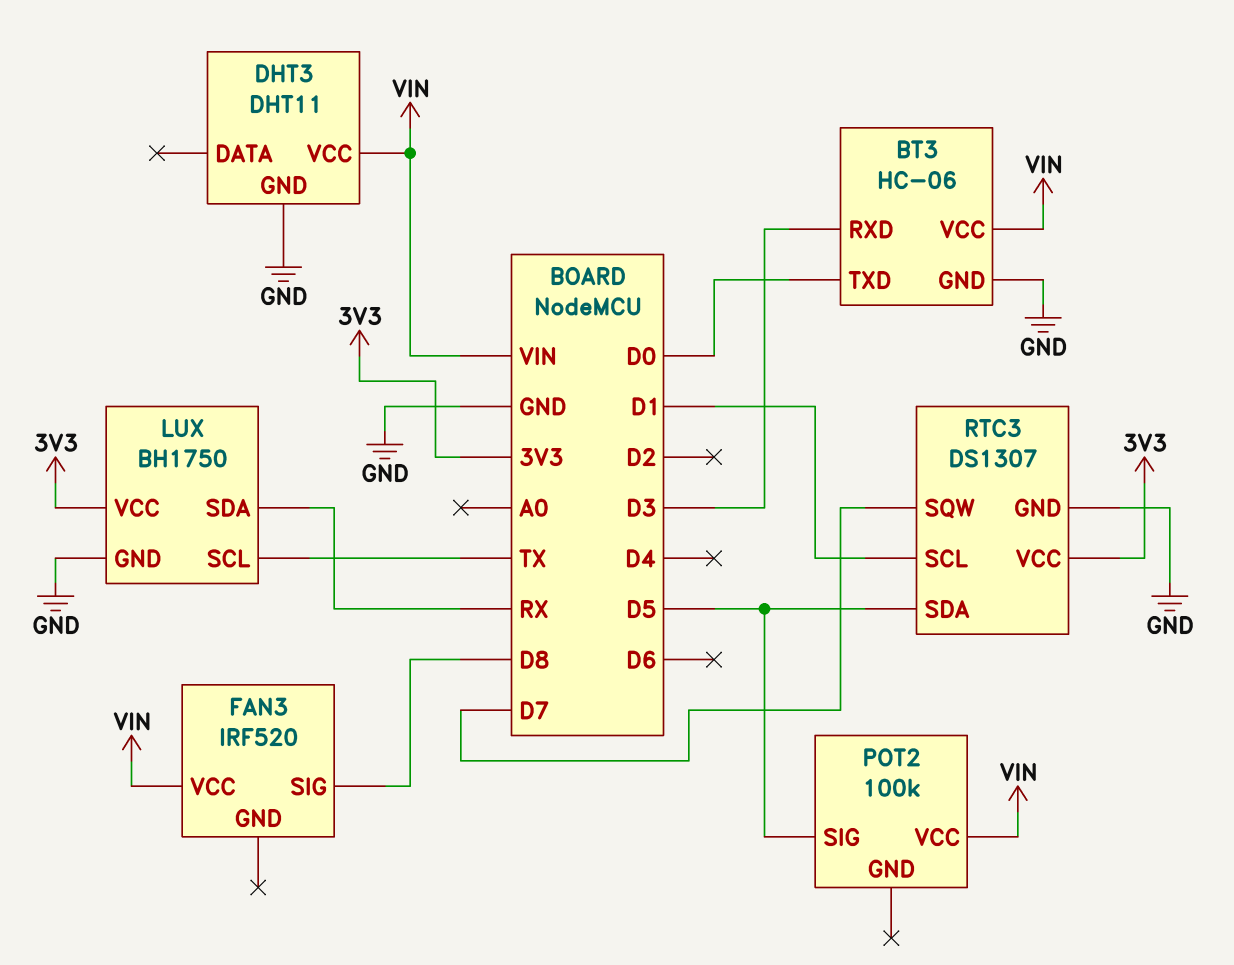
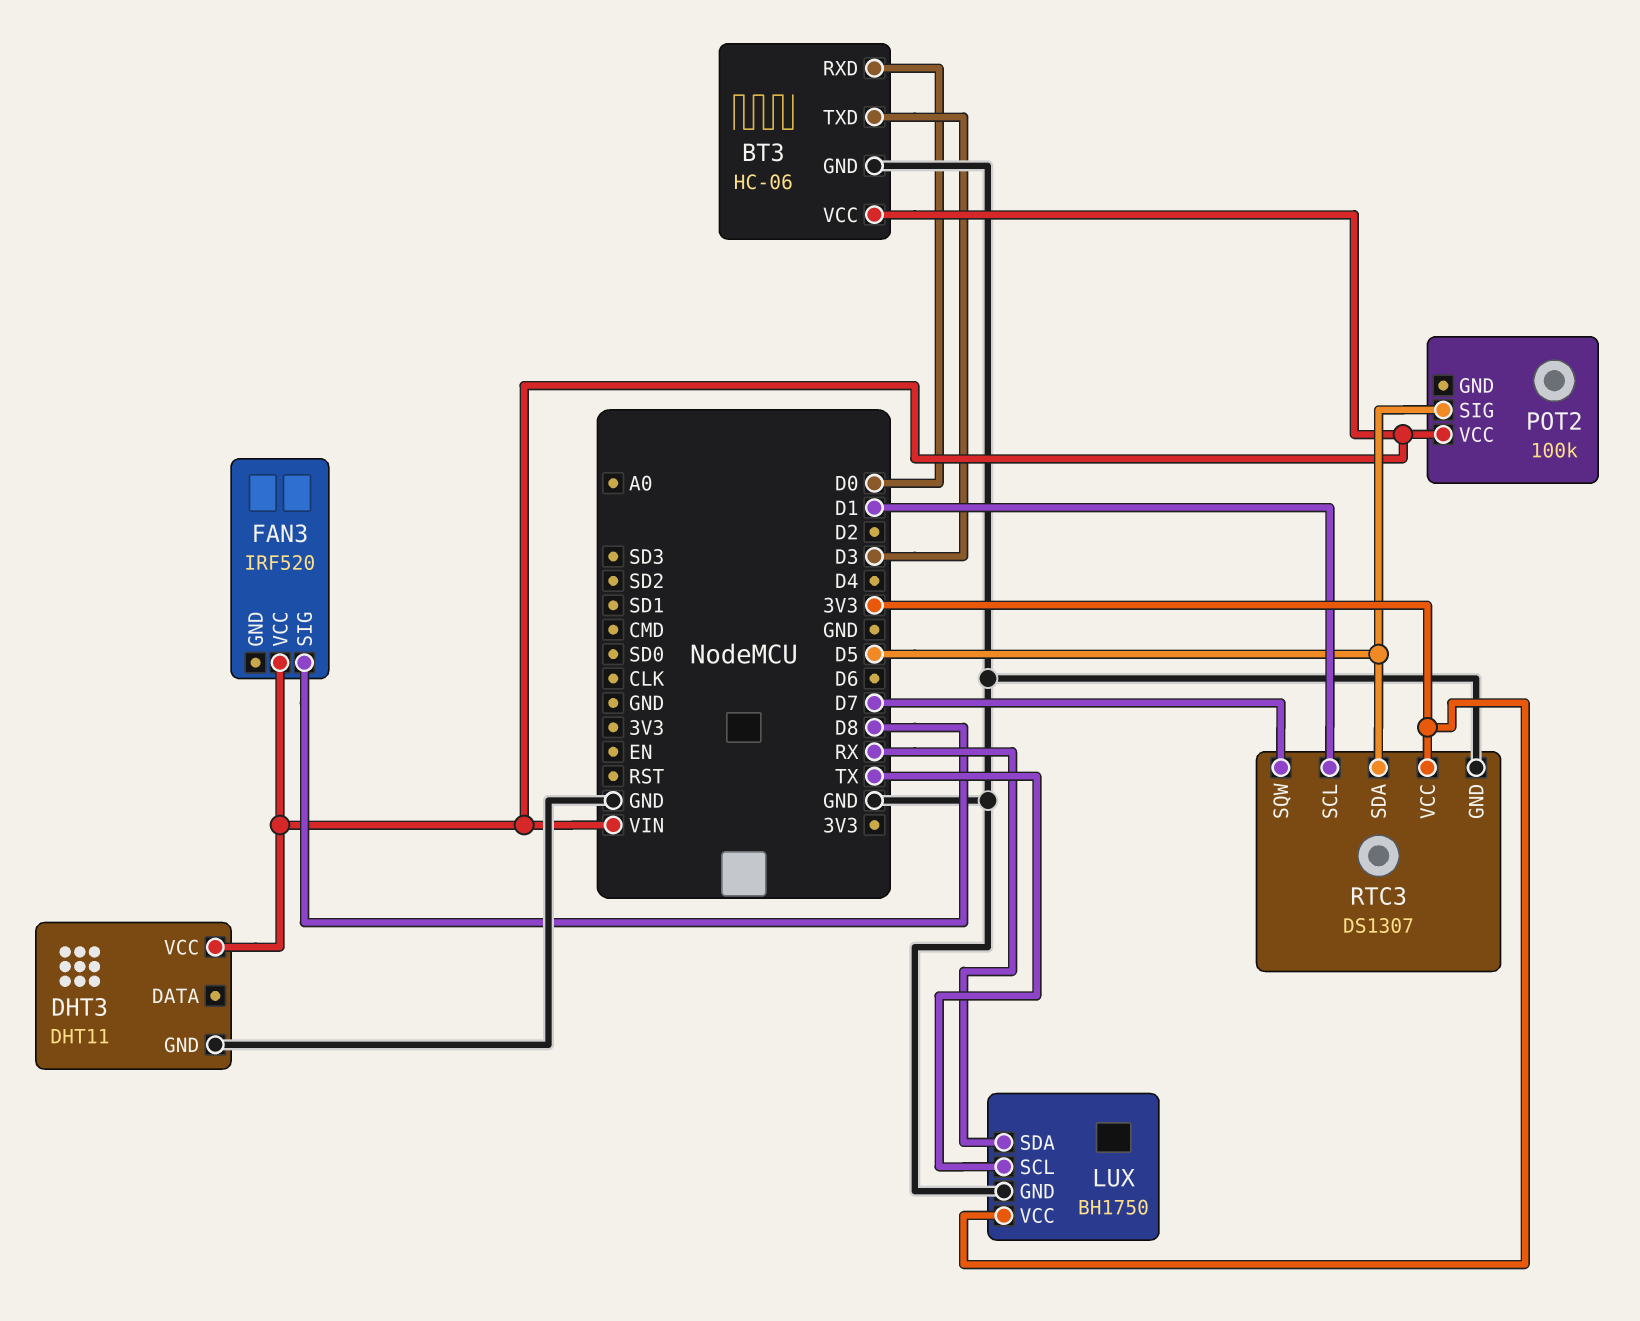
BT3 pin RXD: D3 -> D0
BT3 pin TXD: D0 -> D3

